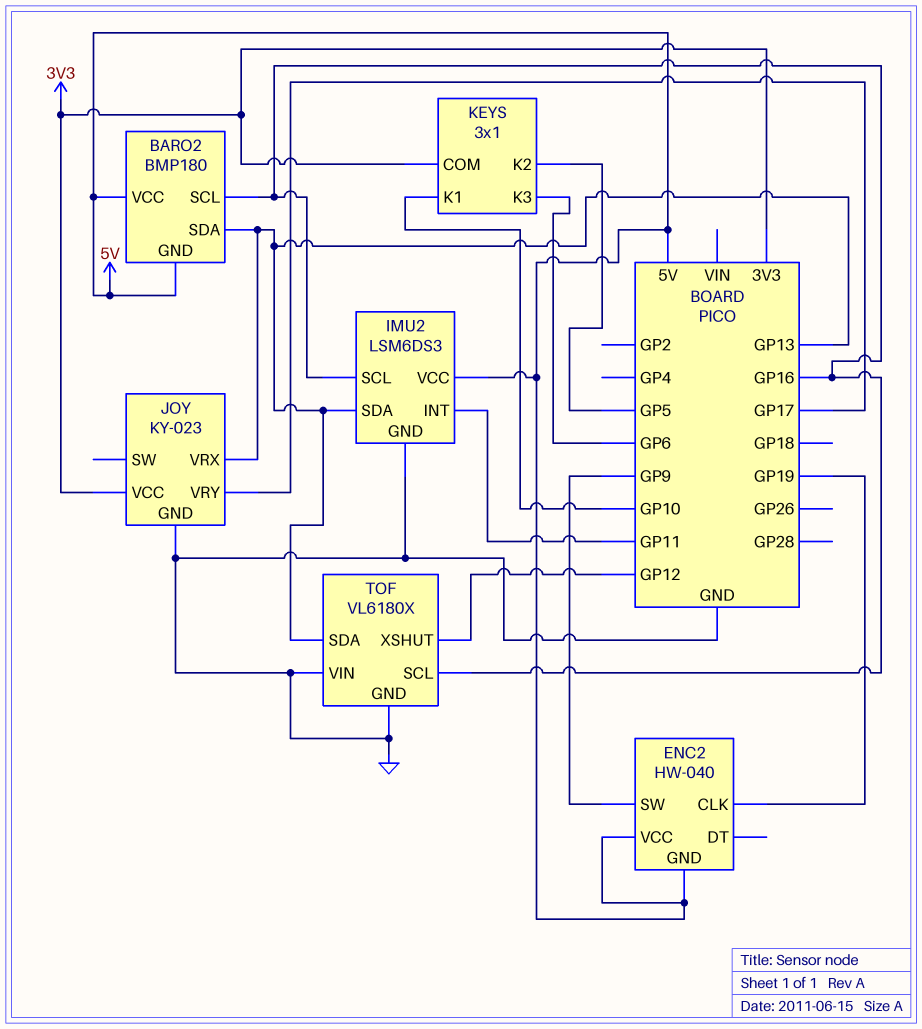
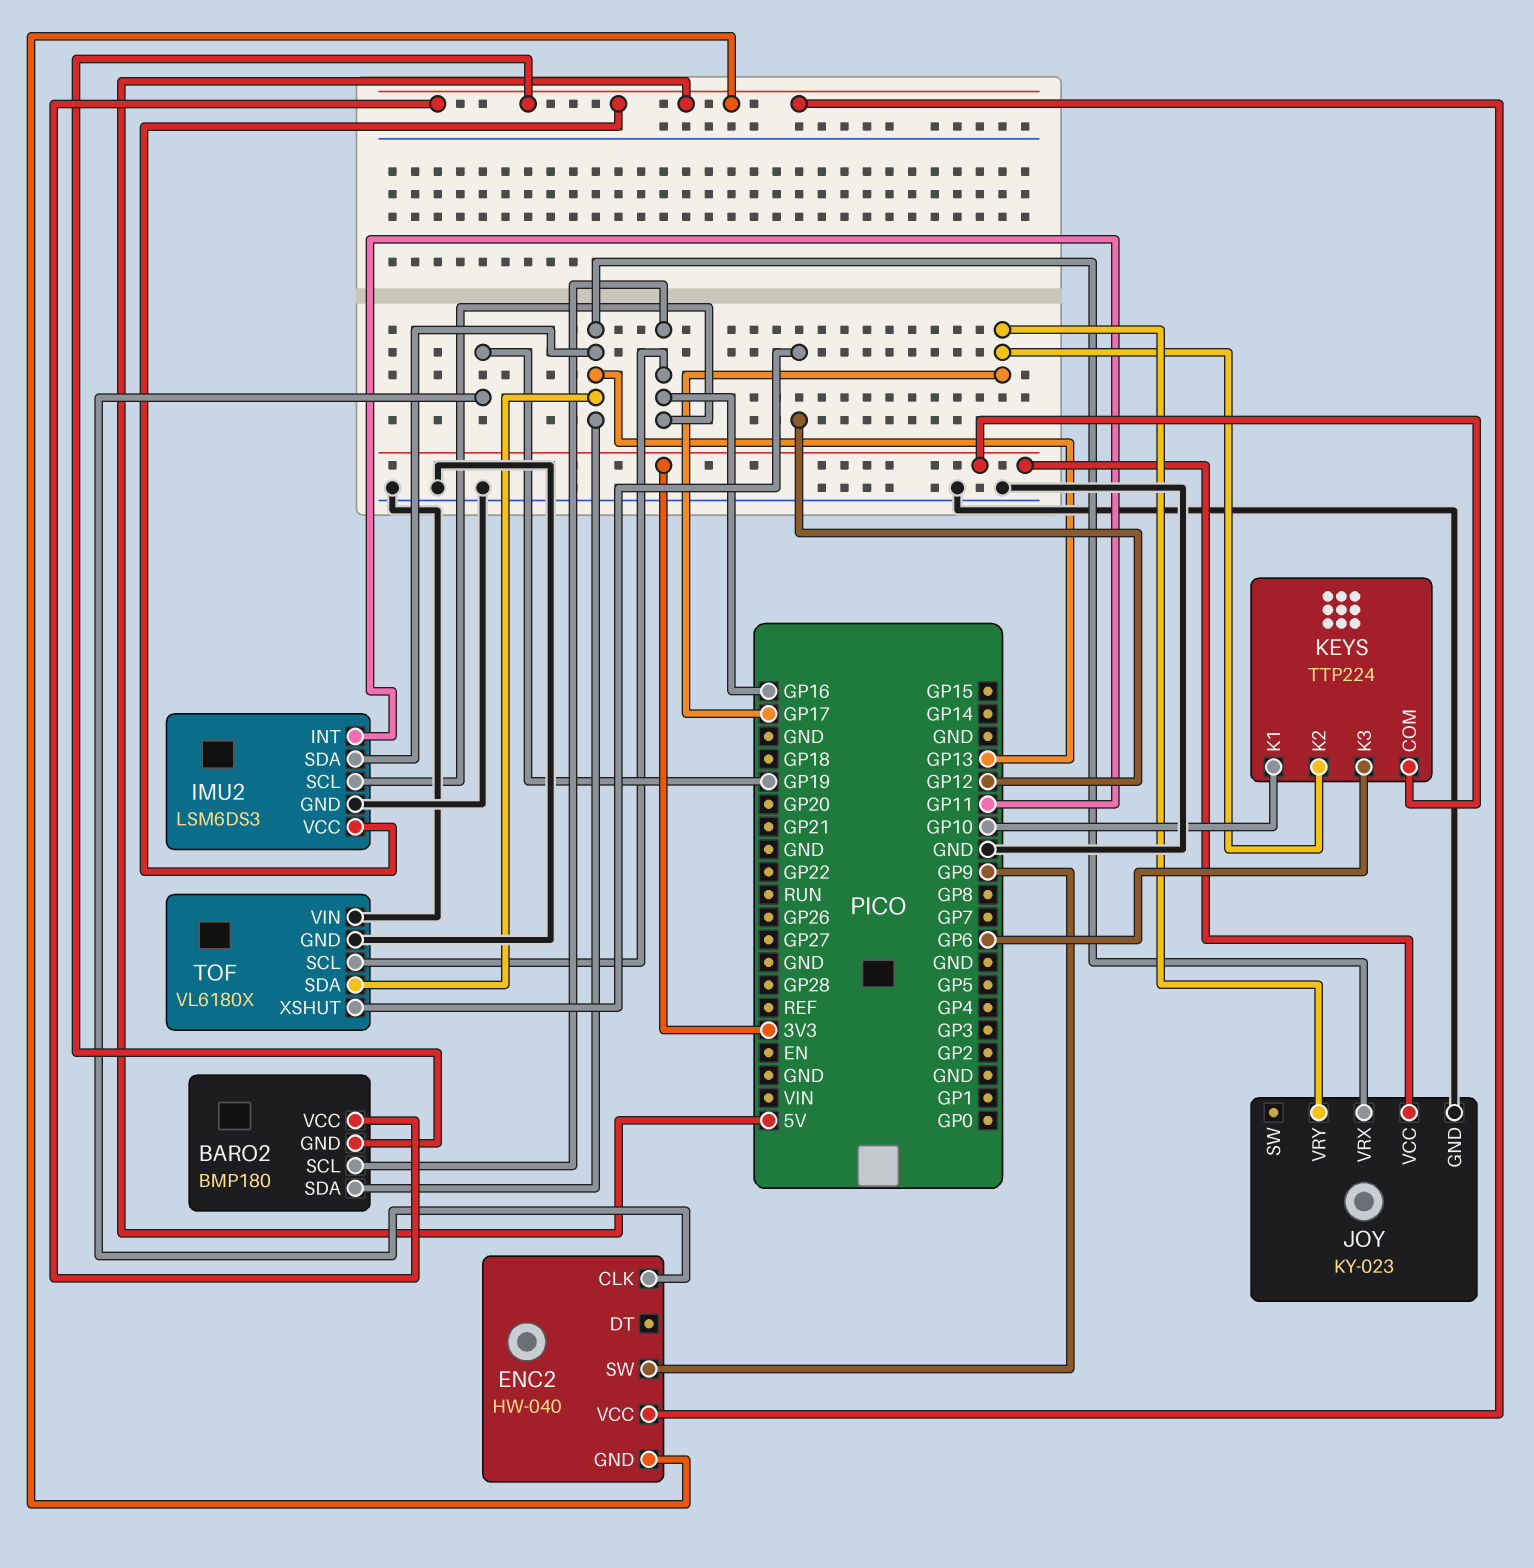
KEYS: 3x1 -> TTP224
KEYS pin K2: GP5 -> GP17

